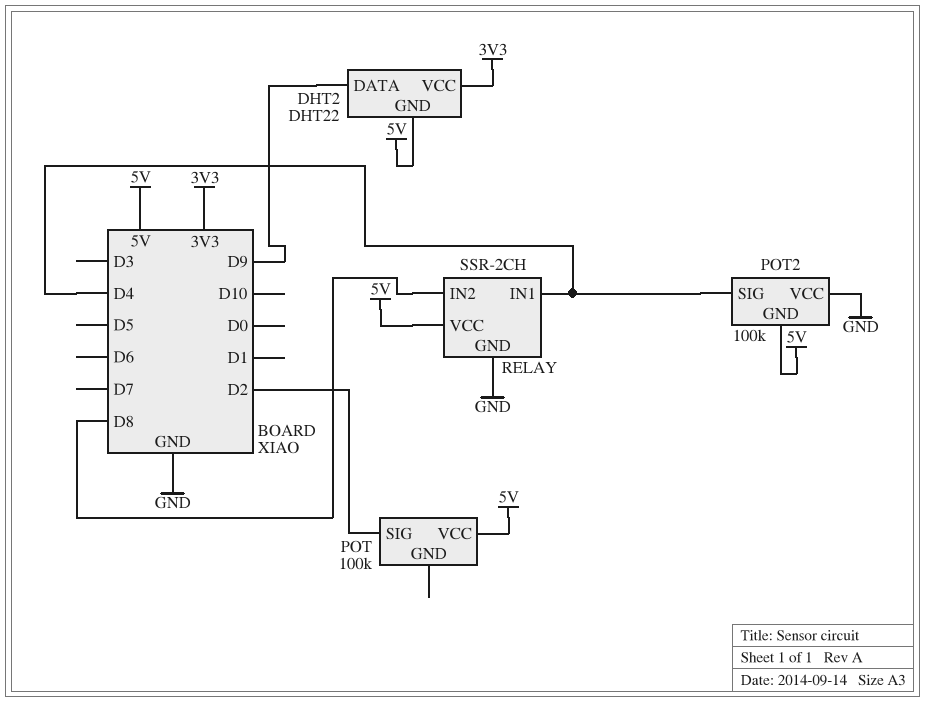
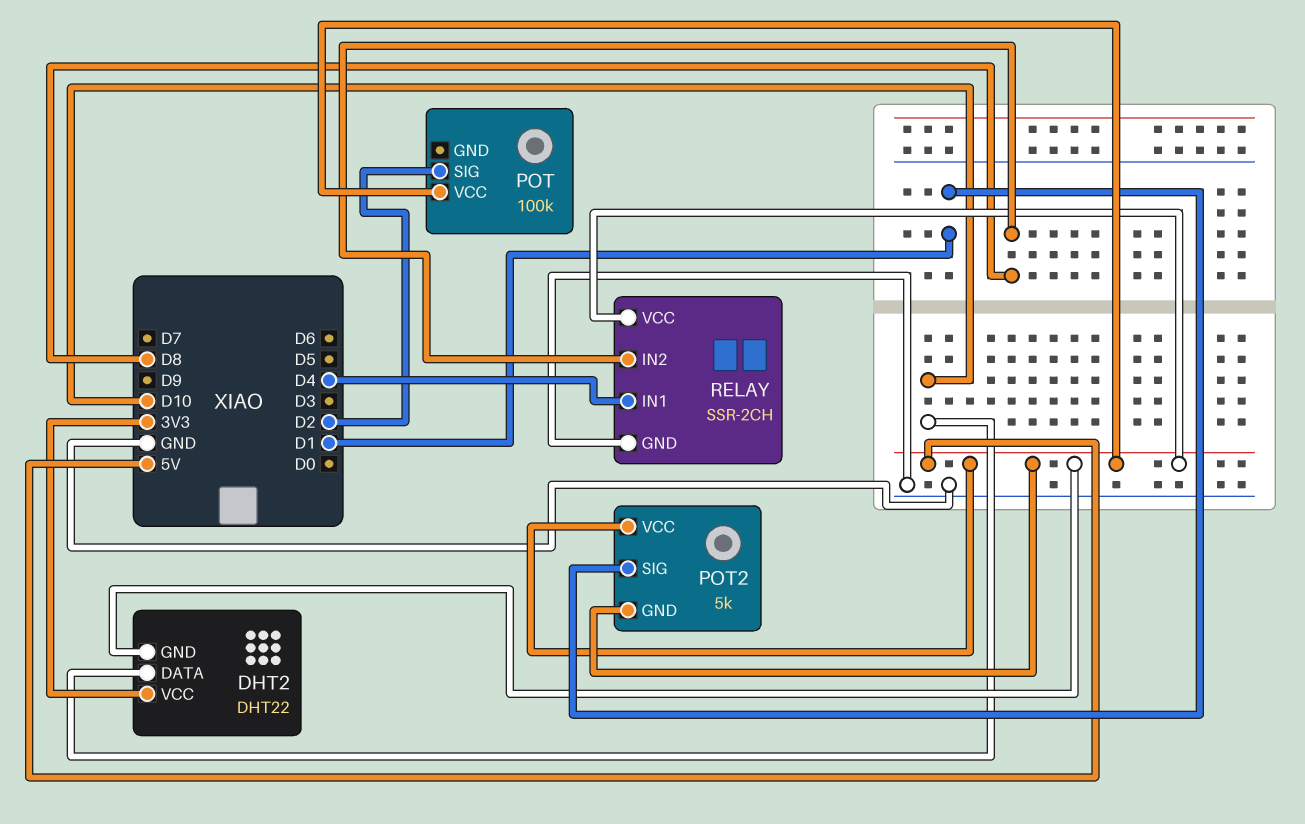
DHT2 pin DATA: D9 -> D10
POT2: 100k -> 5k
POT2 pin SIG: D4 -> D1
POT2 pin VCC: GND -> 5V

